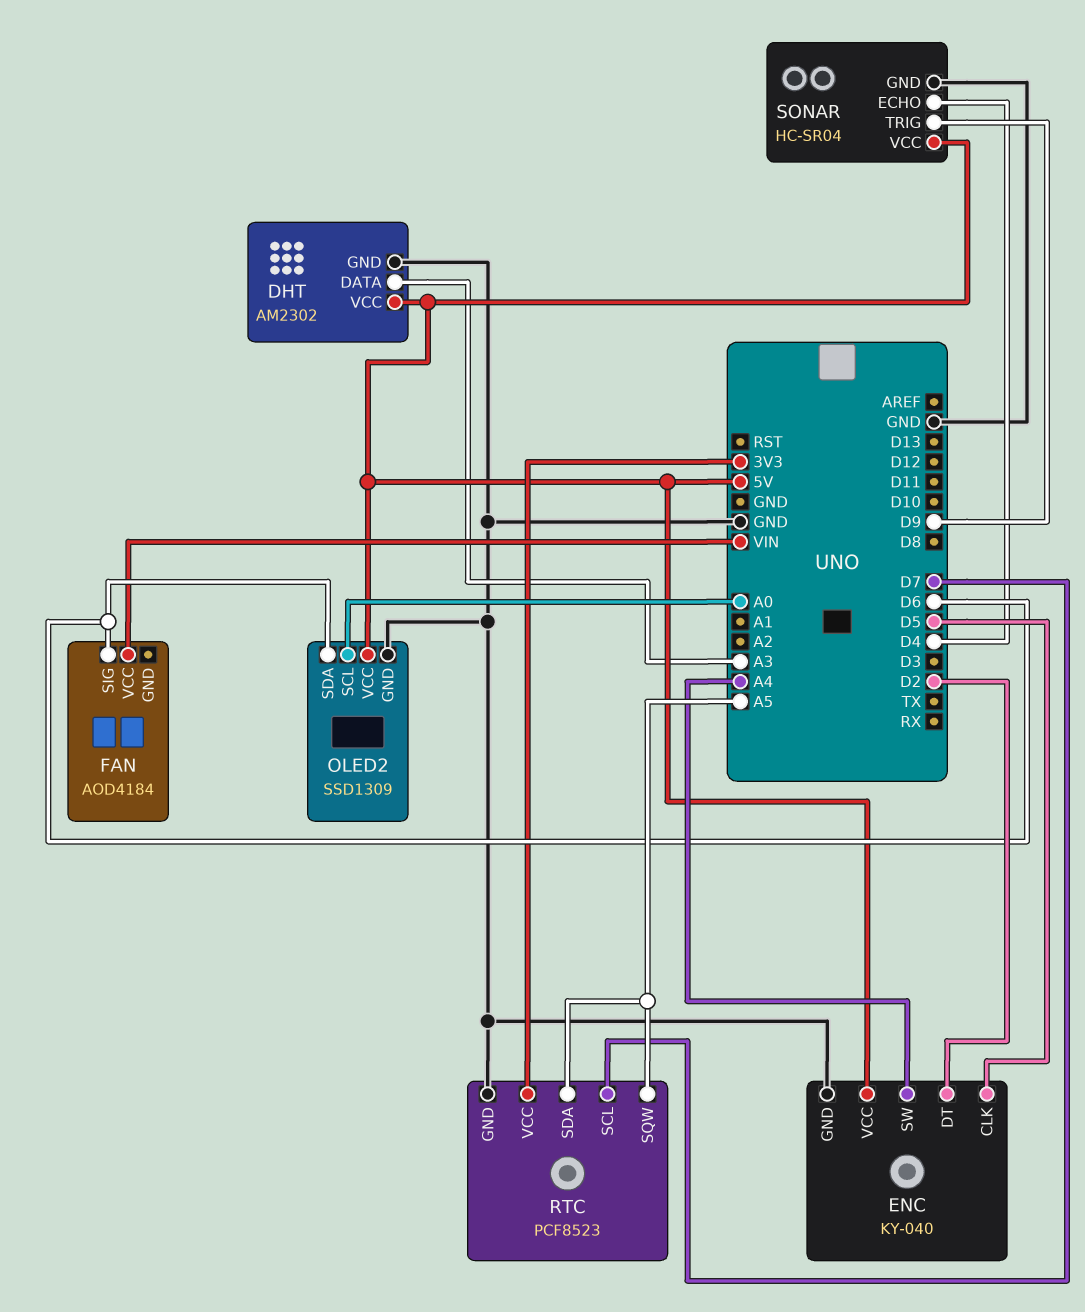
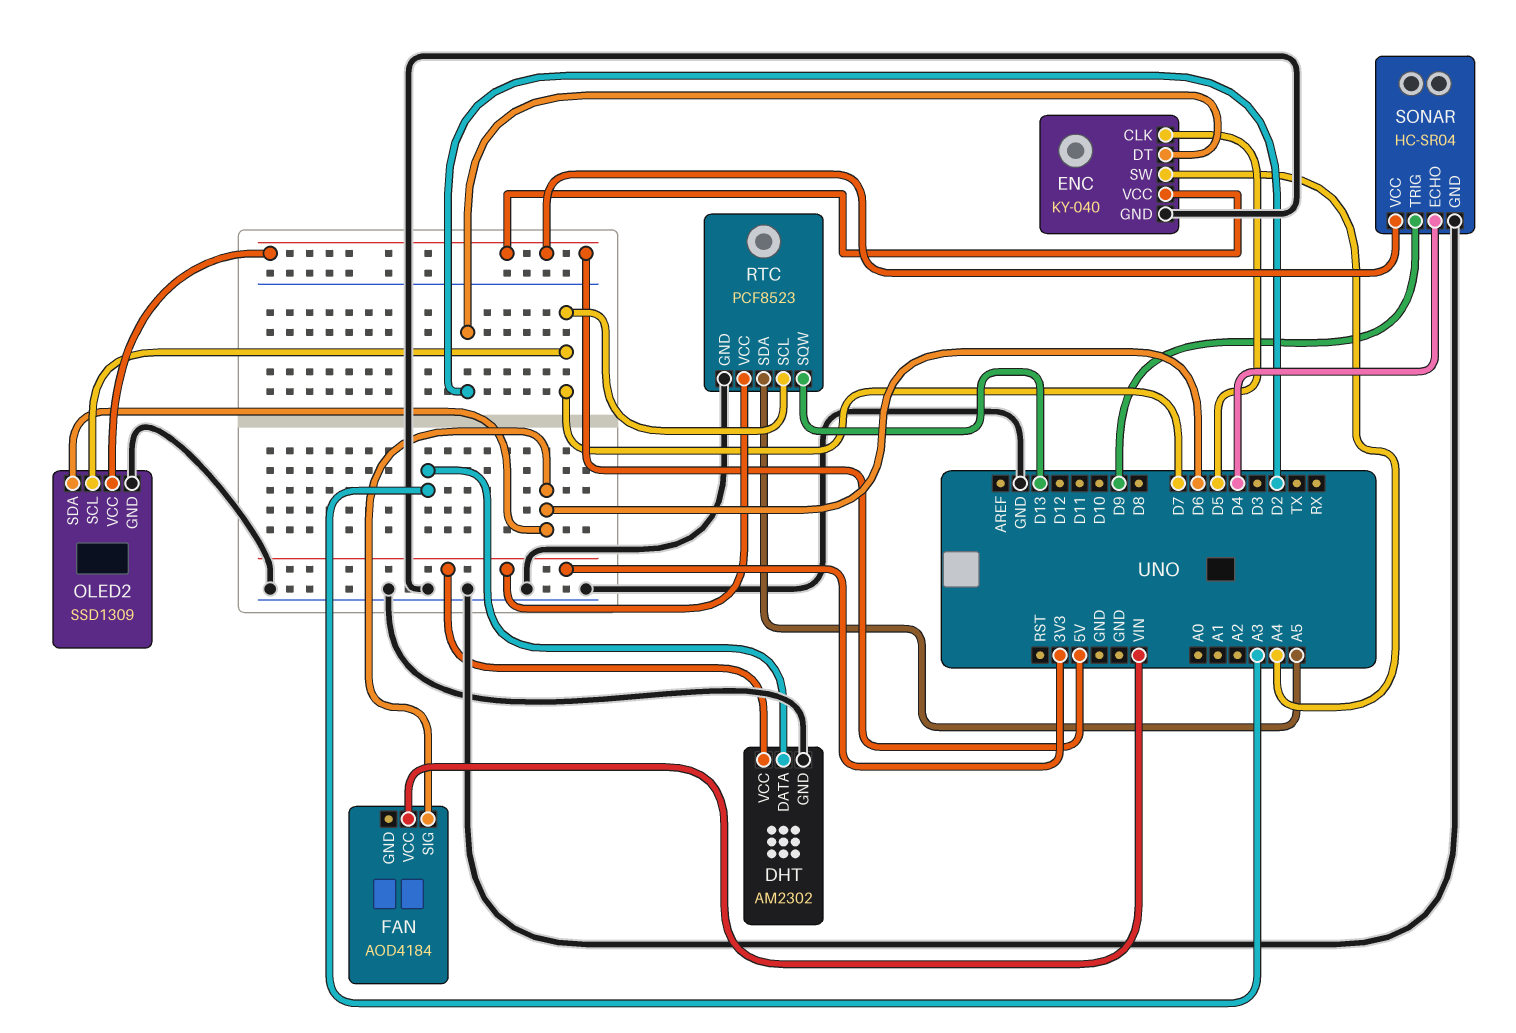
DHT pin VCC: 5V -> 3V3
OLED2 pin SCL: A0 -> D7
RTC pin SQW: A5 -> D13

